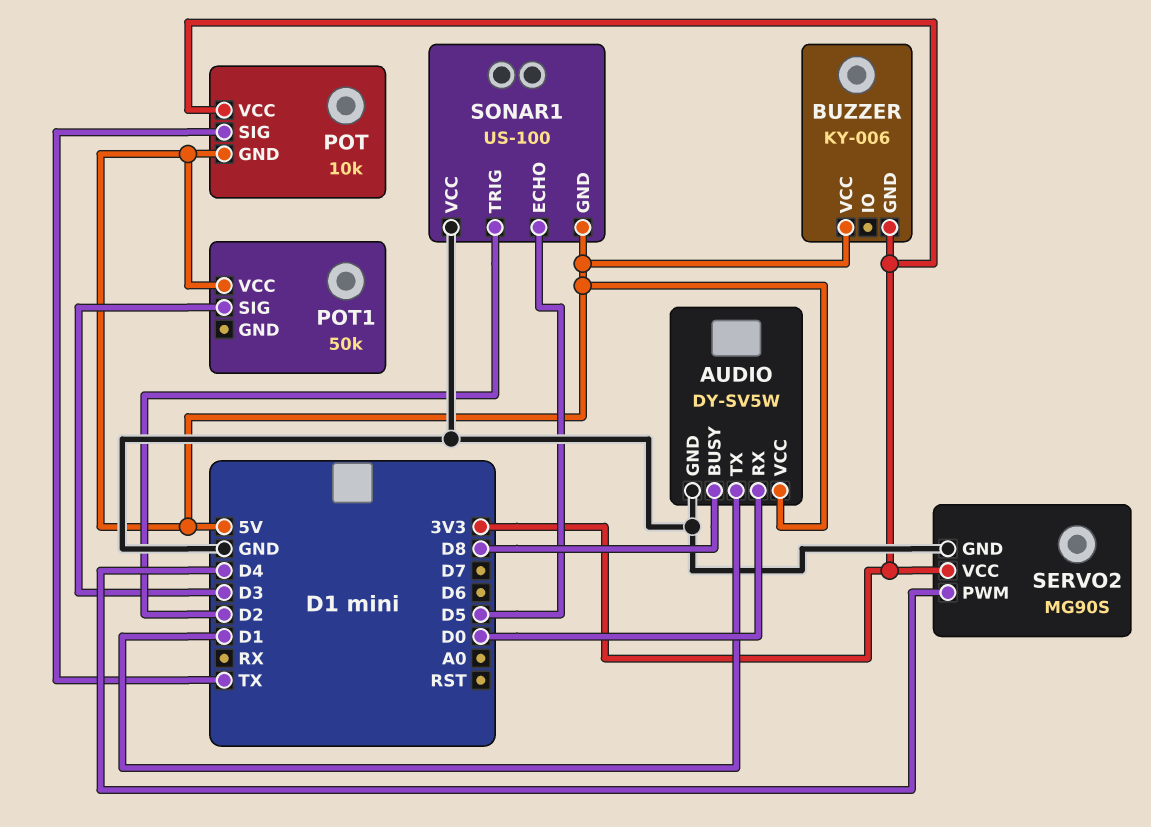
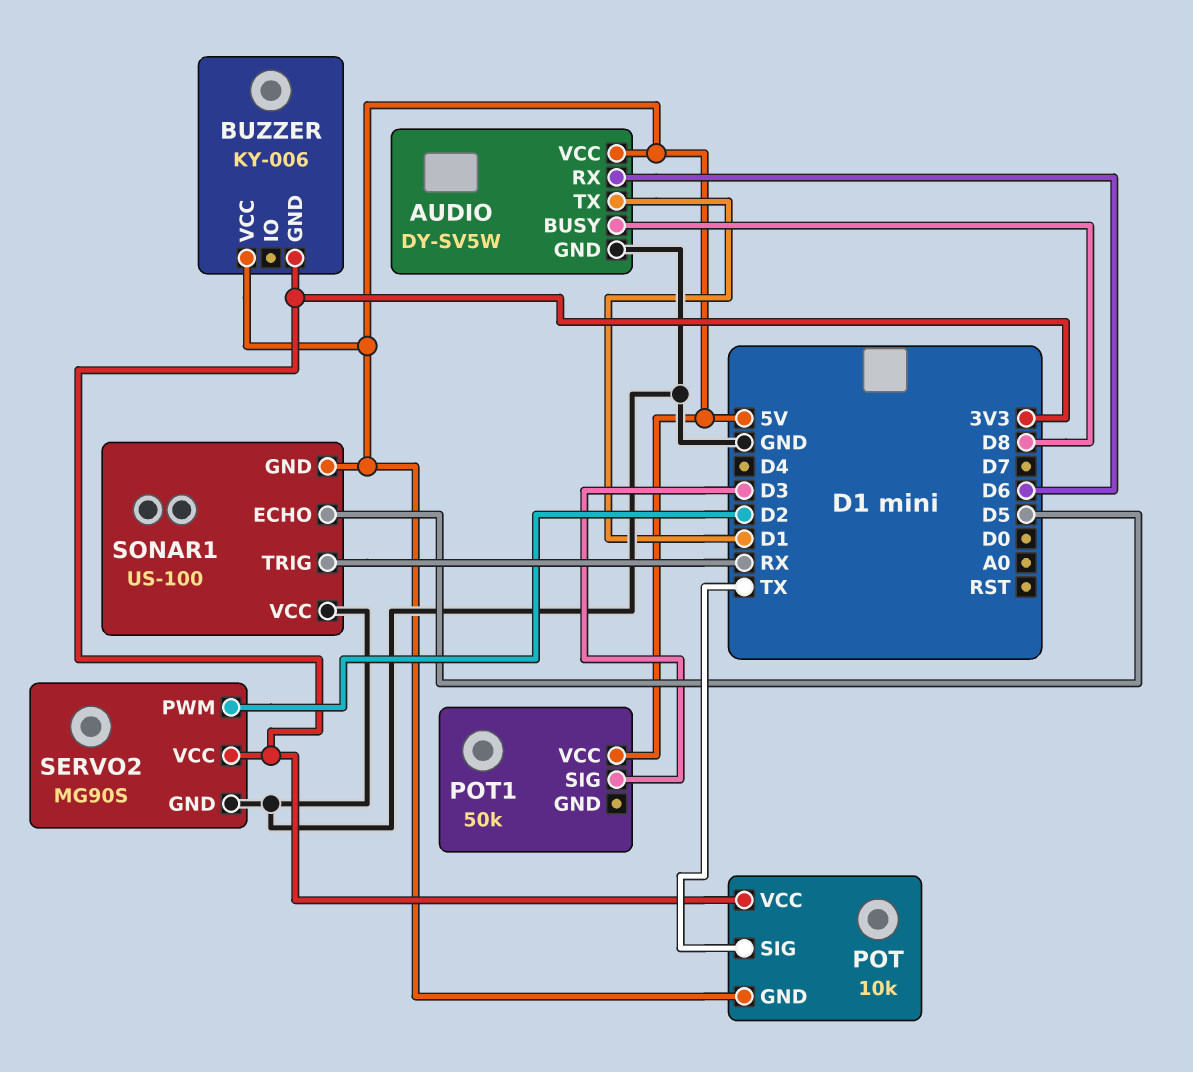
AUDIO pin RX: D0 -> D6
SERVO2 pin PWM: D4 -> D2
SONAR1 pin TRIG: D2 -> RX

